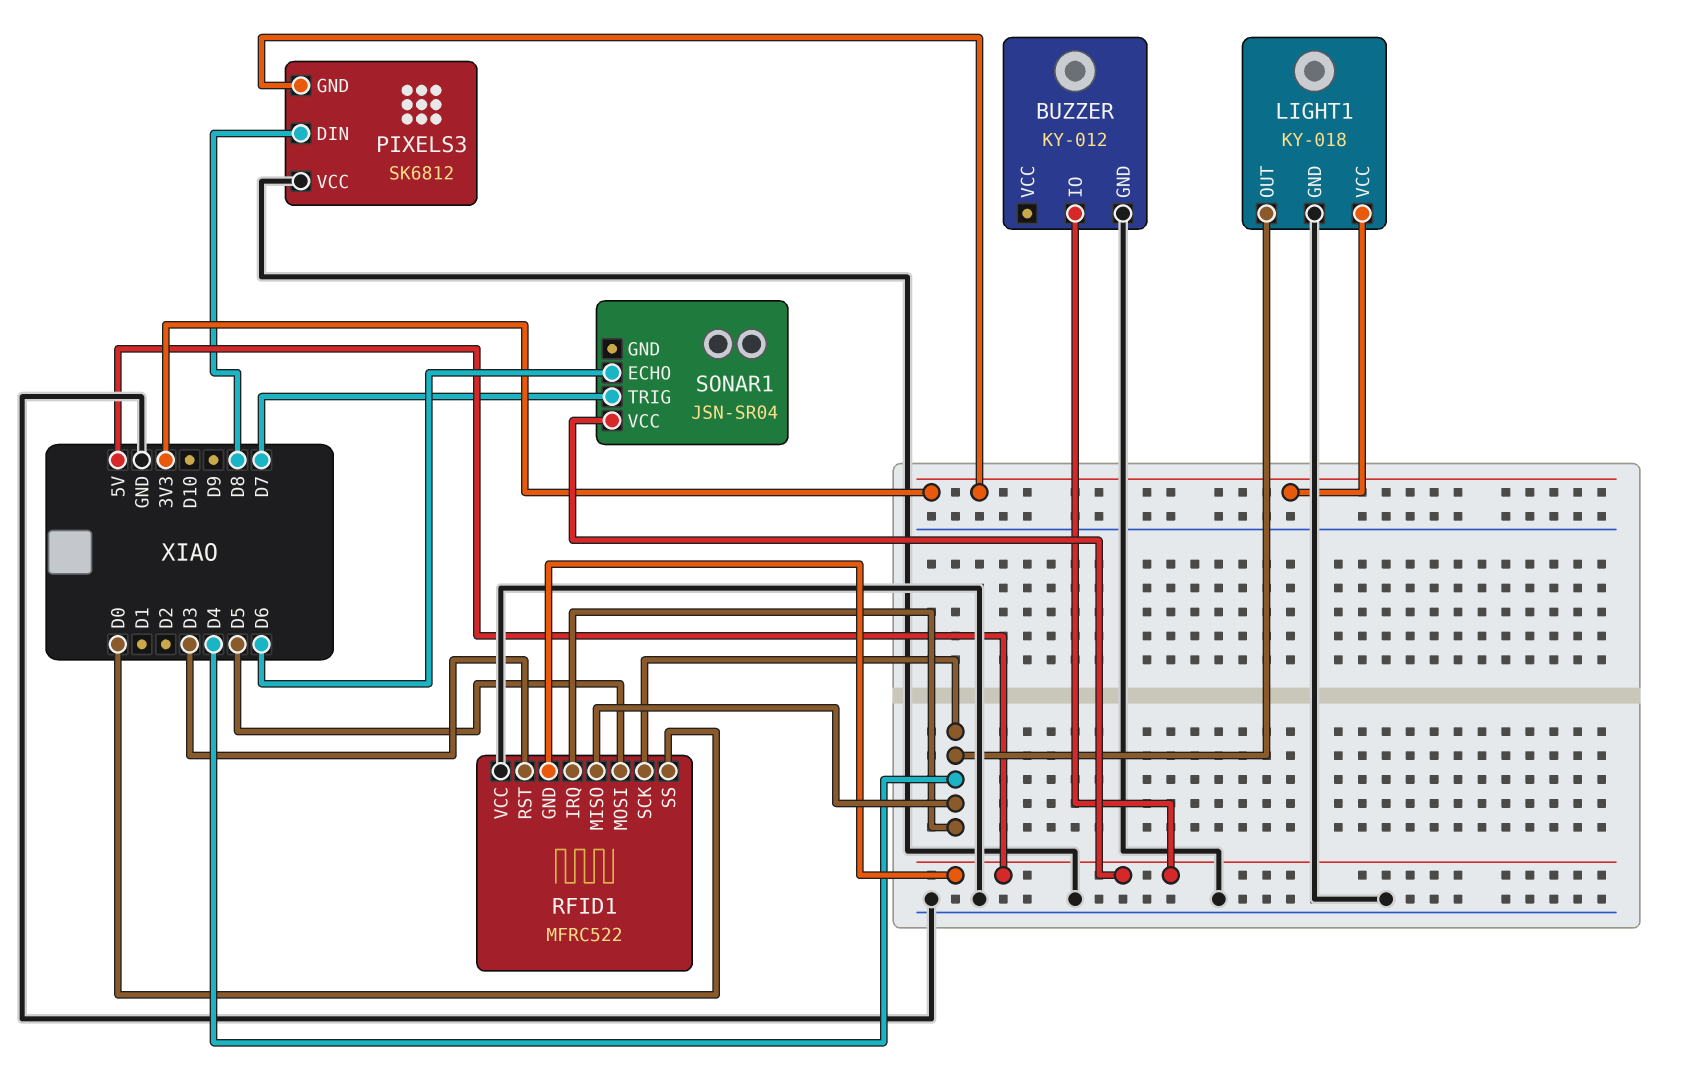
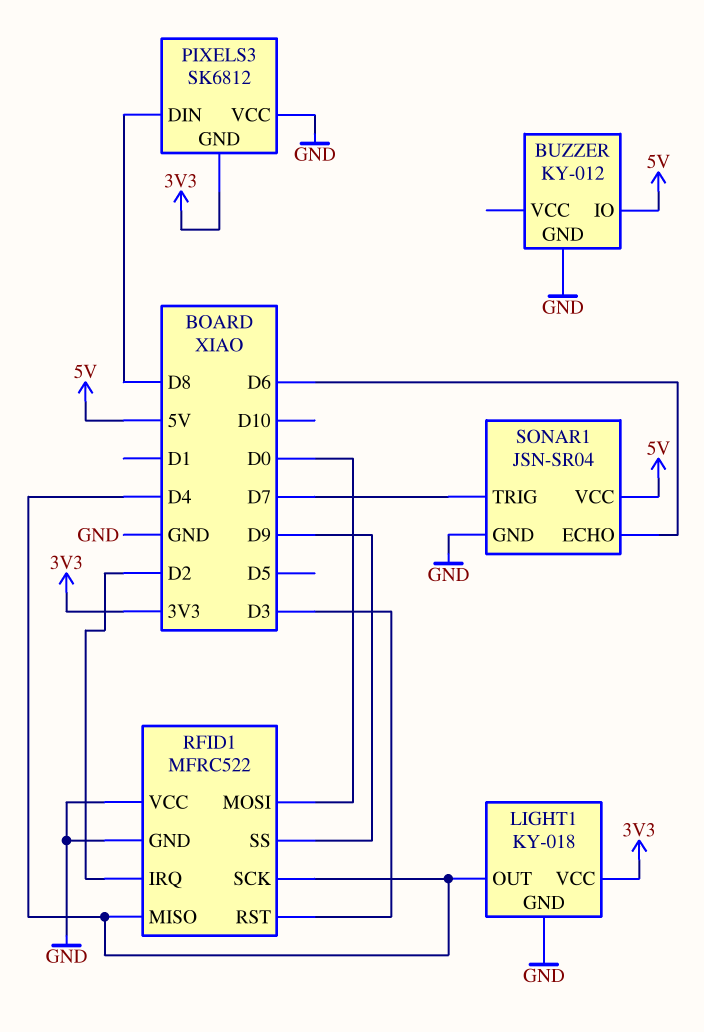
RFID1 pin GND: 5V -> GND
RFID1 pin IRQ: D4 -> D2
RFID1 pin MOSI: D5 -> D0
RFID1 pin SS: D0 -> D9
SONAR1 pin GND: none -> GND

